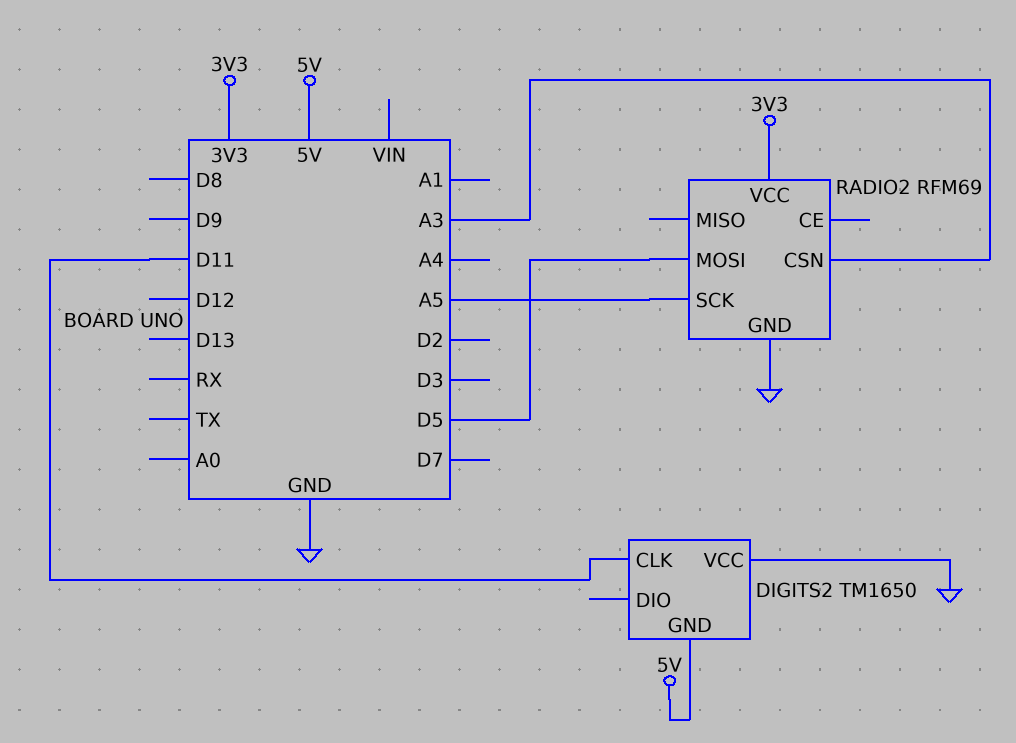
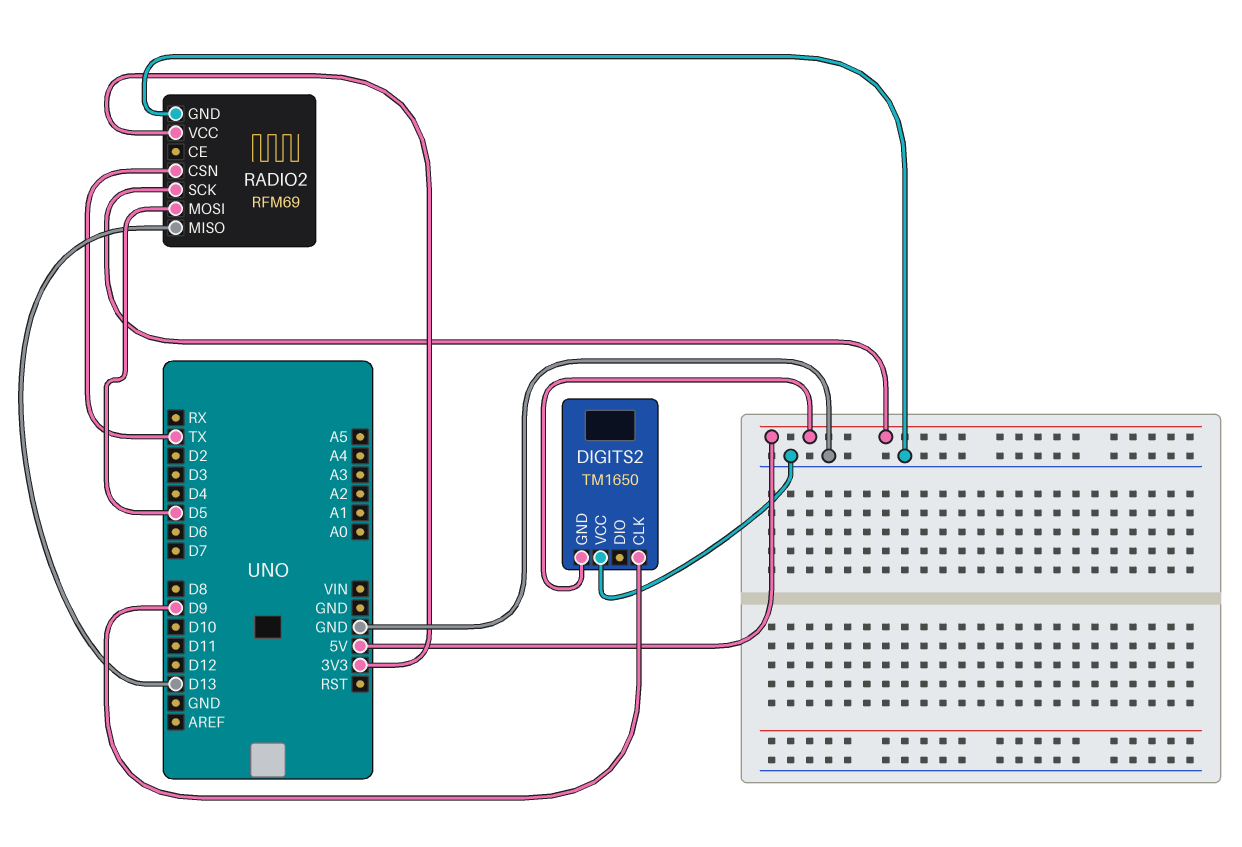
DIGITS2 pin CLK: D11 -> D9
RADIO2 pin CSN: A3 -> TX
RADIO2 pin MISO: none -> D13
RADIO2 pin SCK: A5 -> 5V

